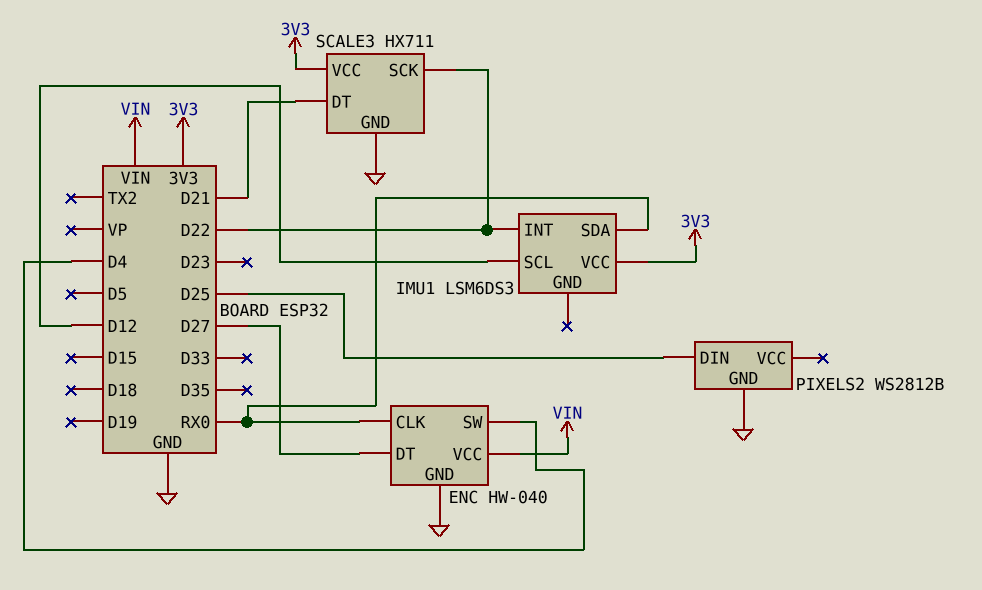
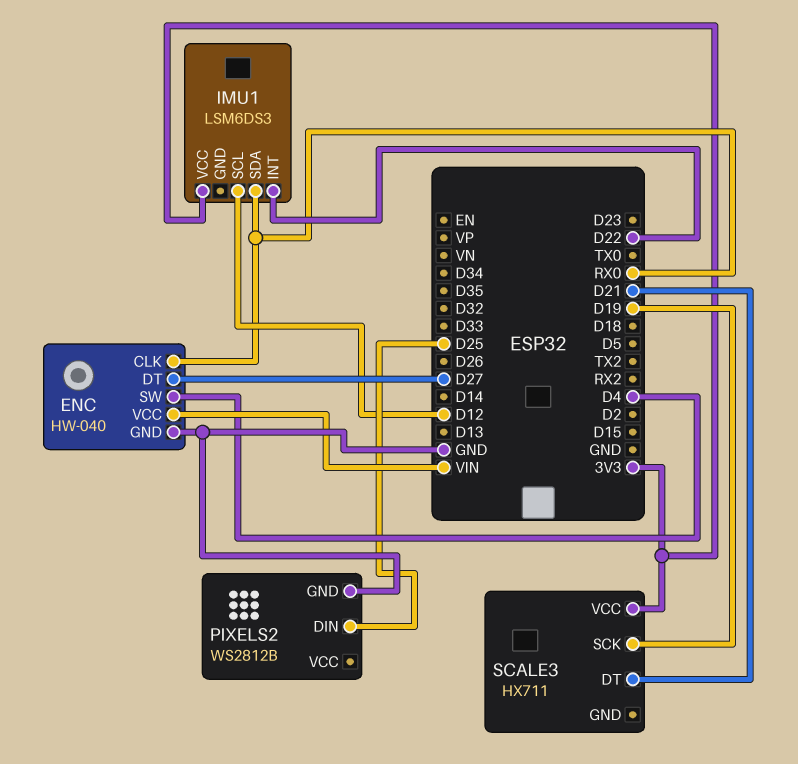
SCALE3 pin GND: GND -> none
SCALE3 pin SCK: D22 -> D19

